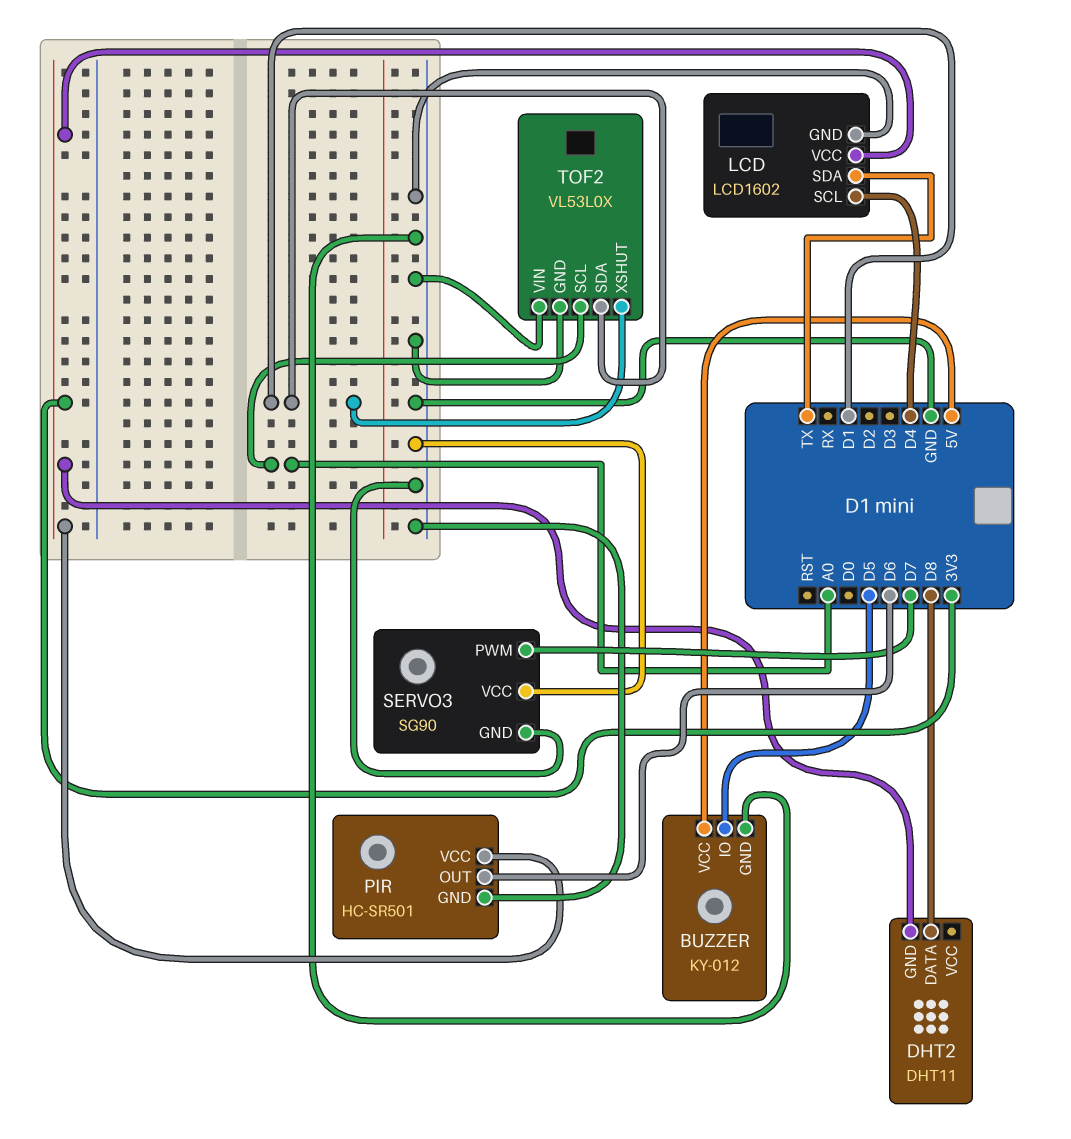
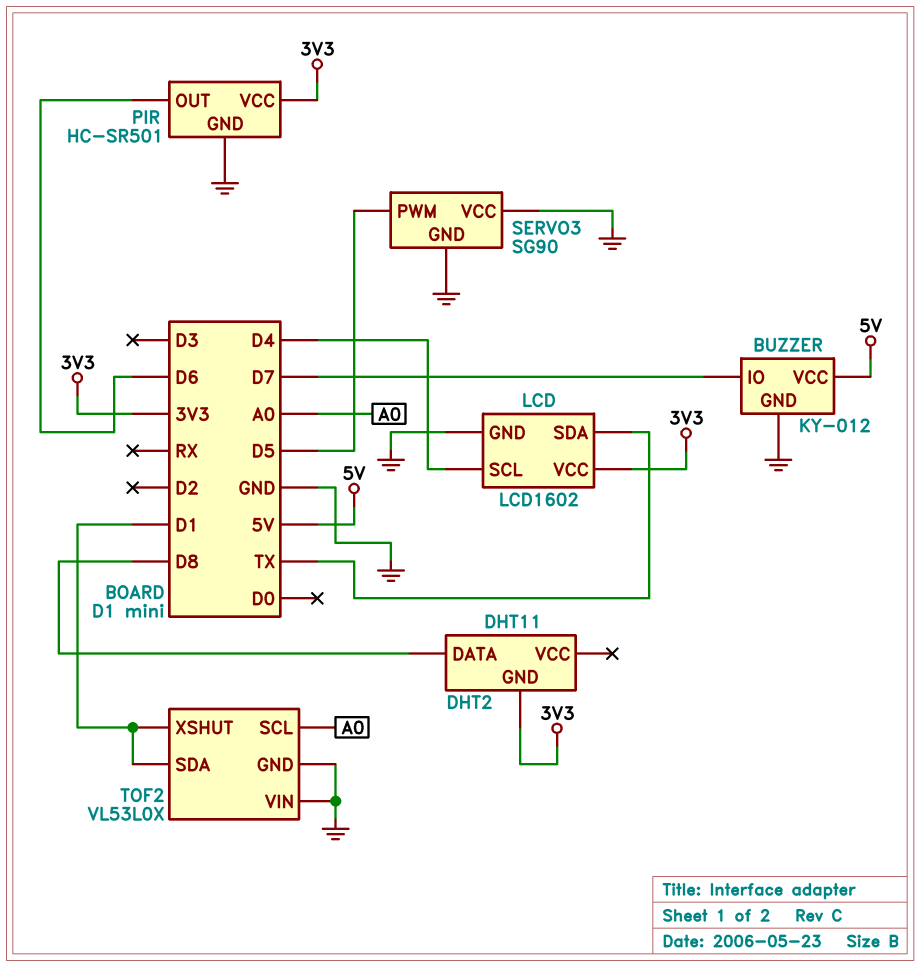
BUZZER pin IO: D5 -> D7
SERVO3 pin PWM: D7 -> D5

